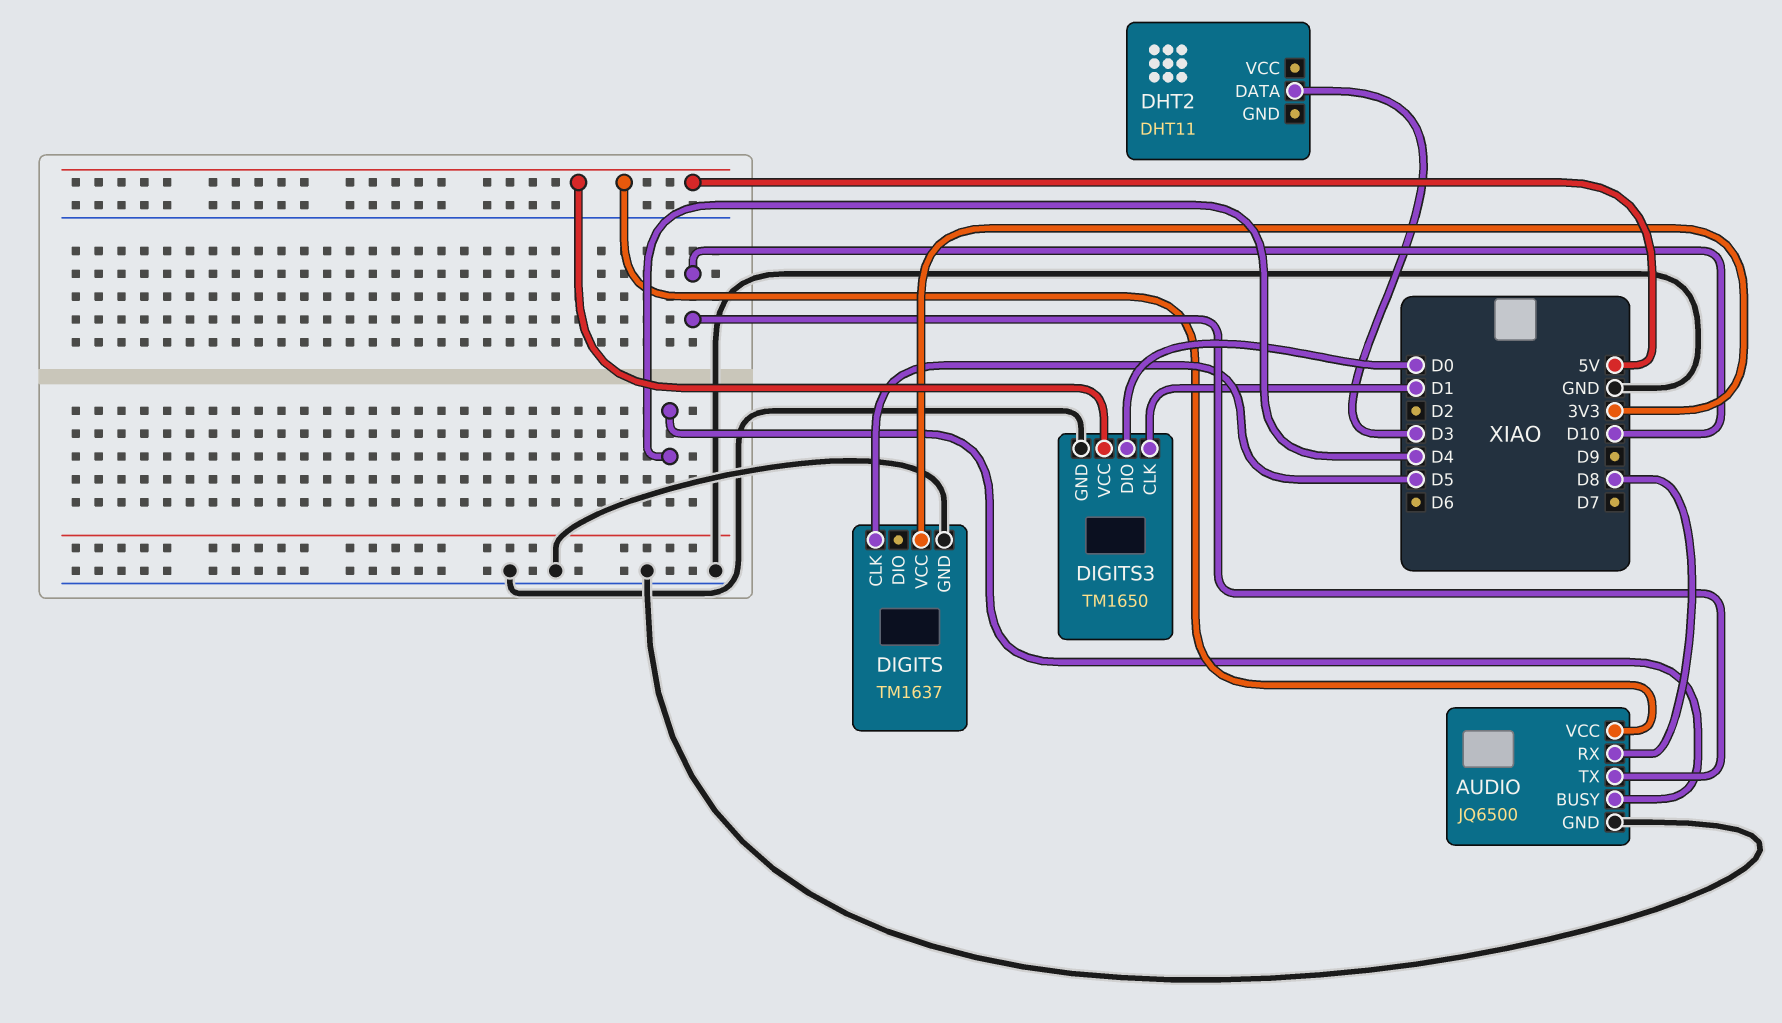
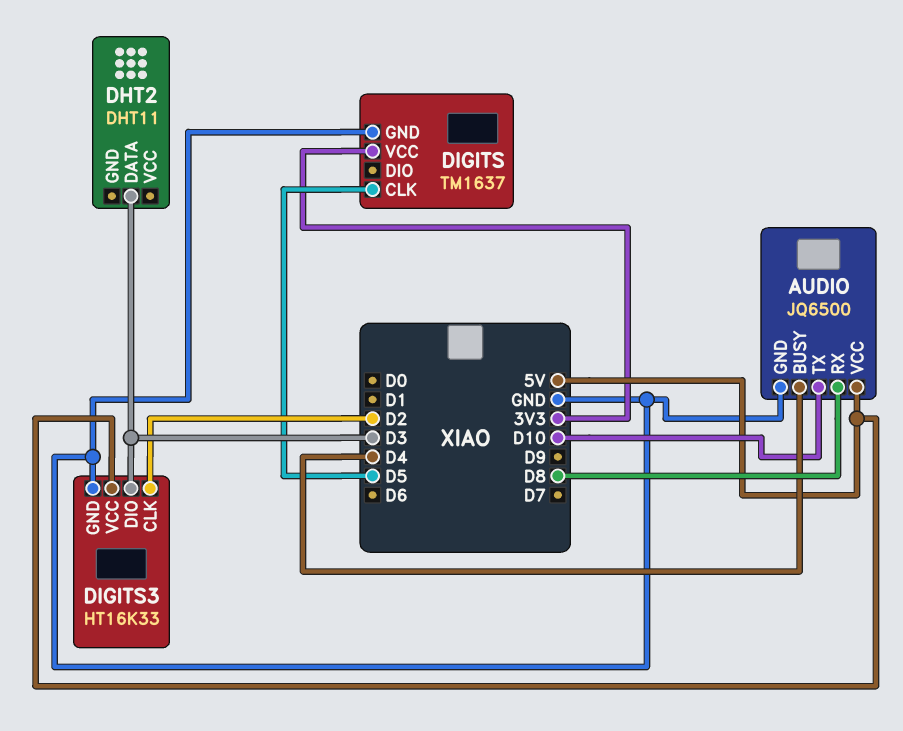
DIGITS3: TM1650 -> HT16K33
DIGITS3 pin CLK: D1 -> D2
DIGITS3 pin DIO: D0 -> D3

